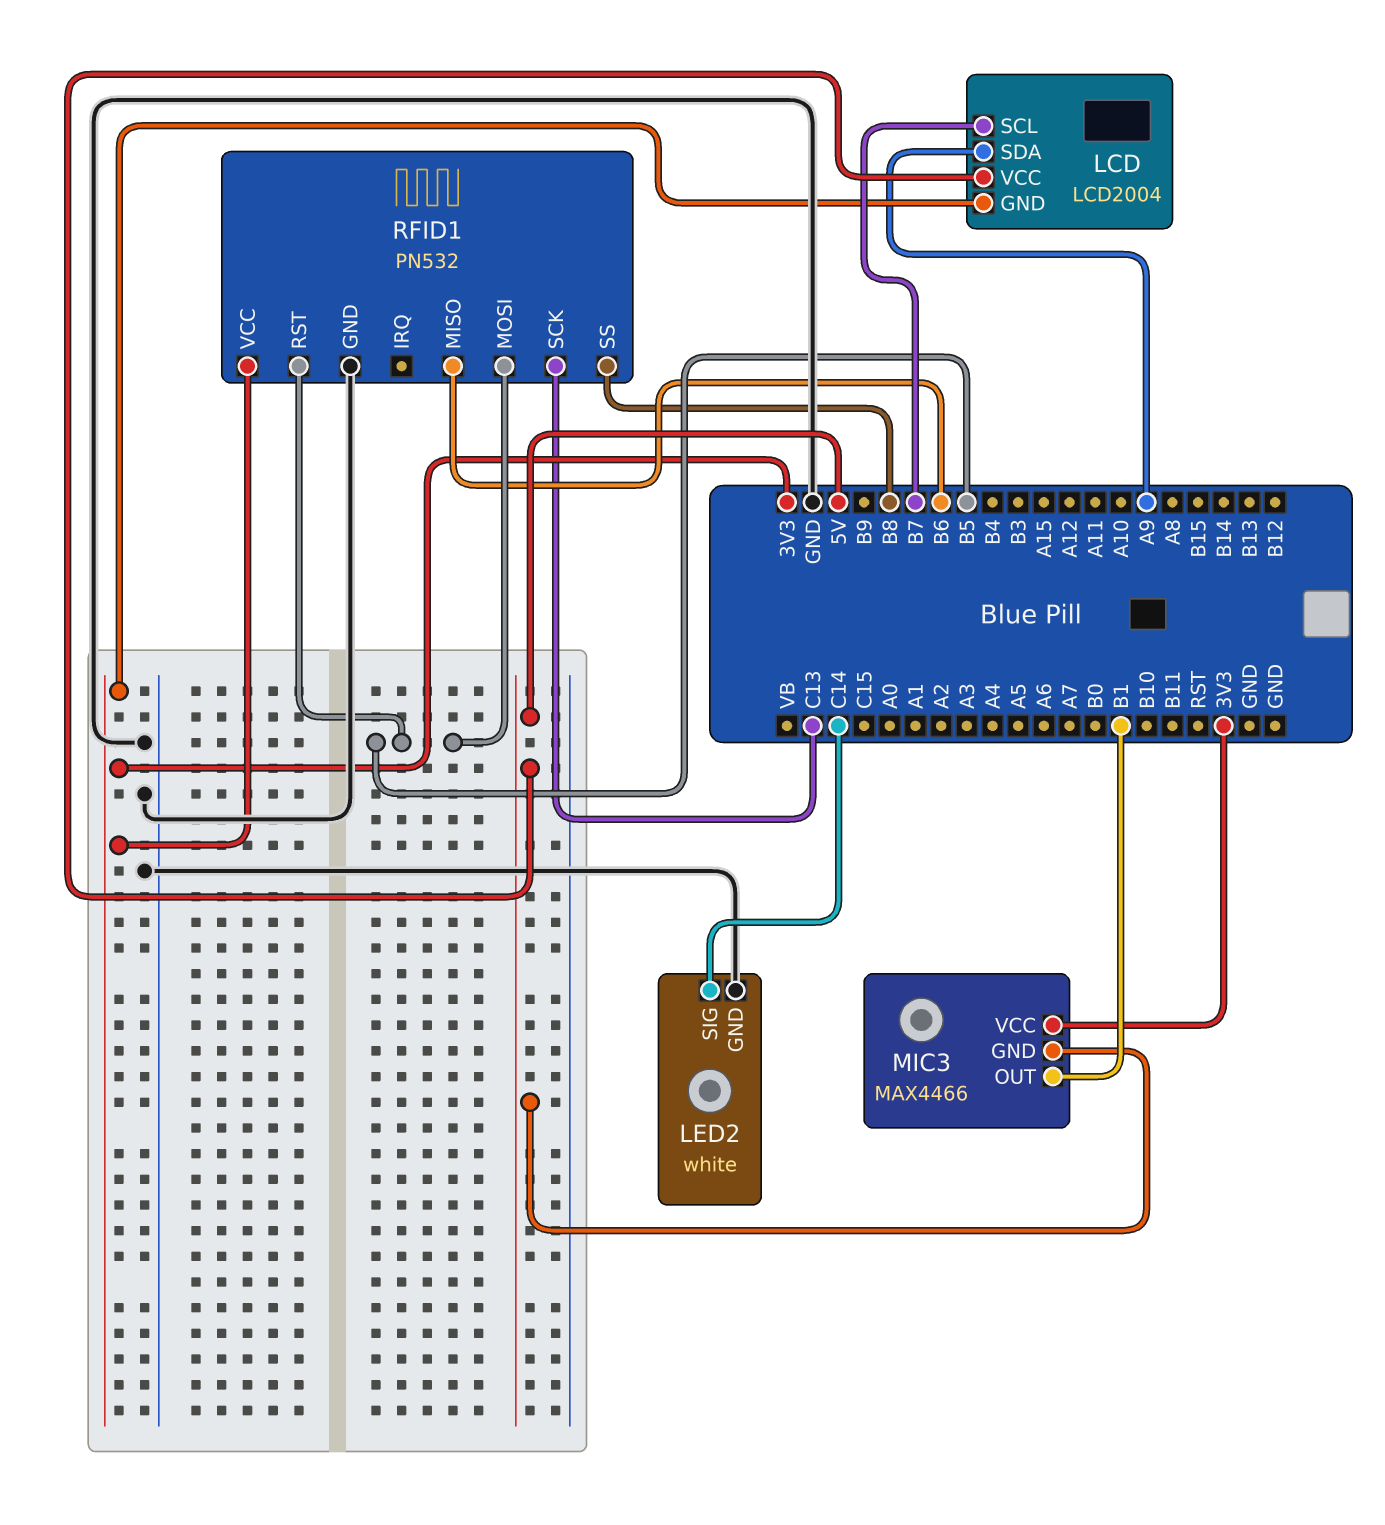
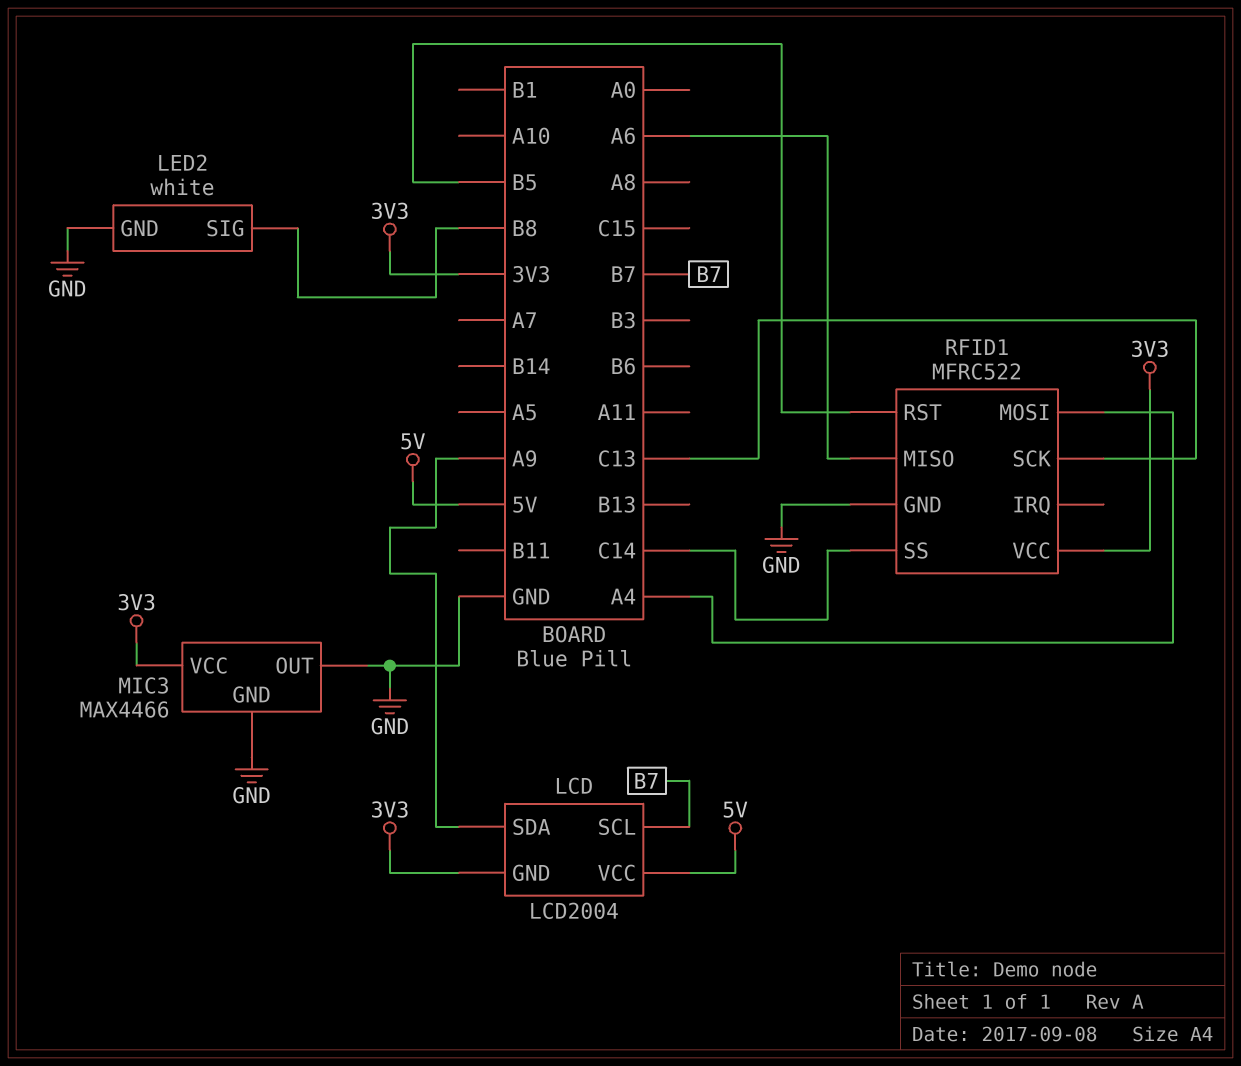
LED2 pin SIG: C14 -> B8
MIC3 pin GND: 5V -> GND
MIC3 pin OUT: B1 -> GND
RFID1: PN532 -> MFRC522
RFID1 pin MISO: B6 -> A6
RFID1 pin MOSI: B5 -> A4
RFID1 pin SS: B8 -> C14

